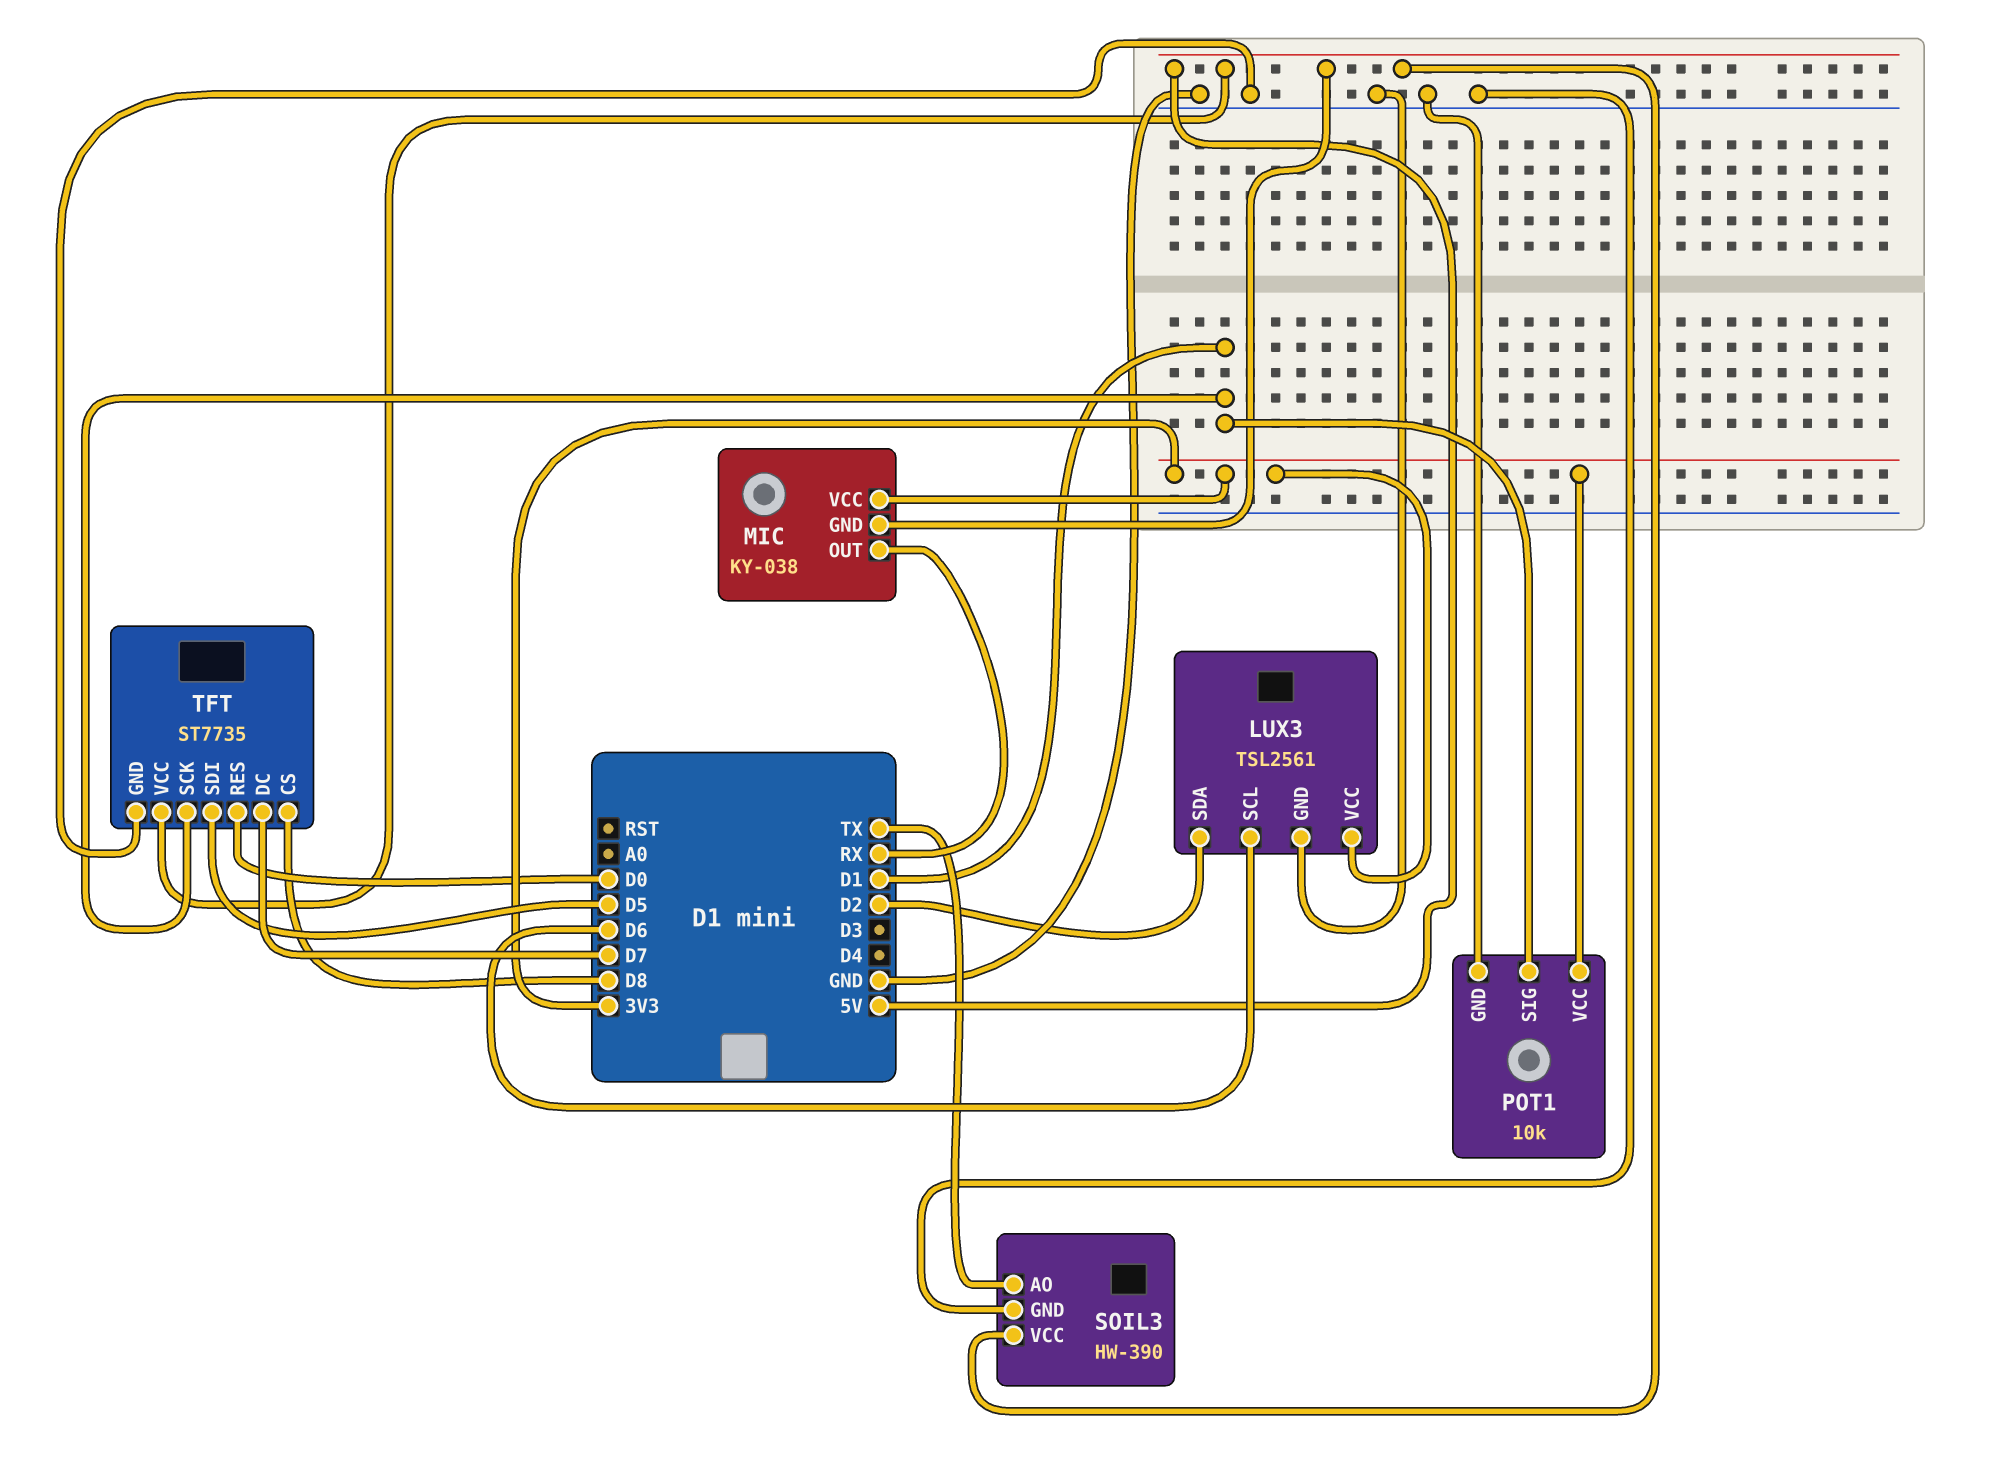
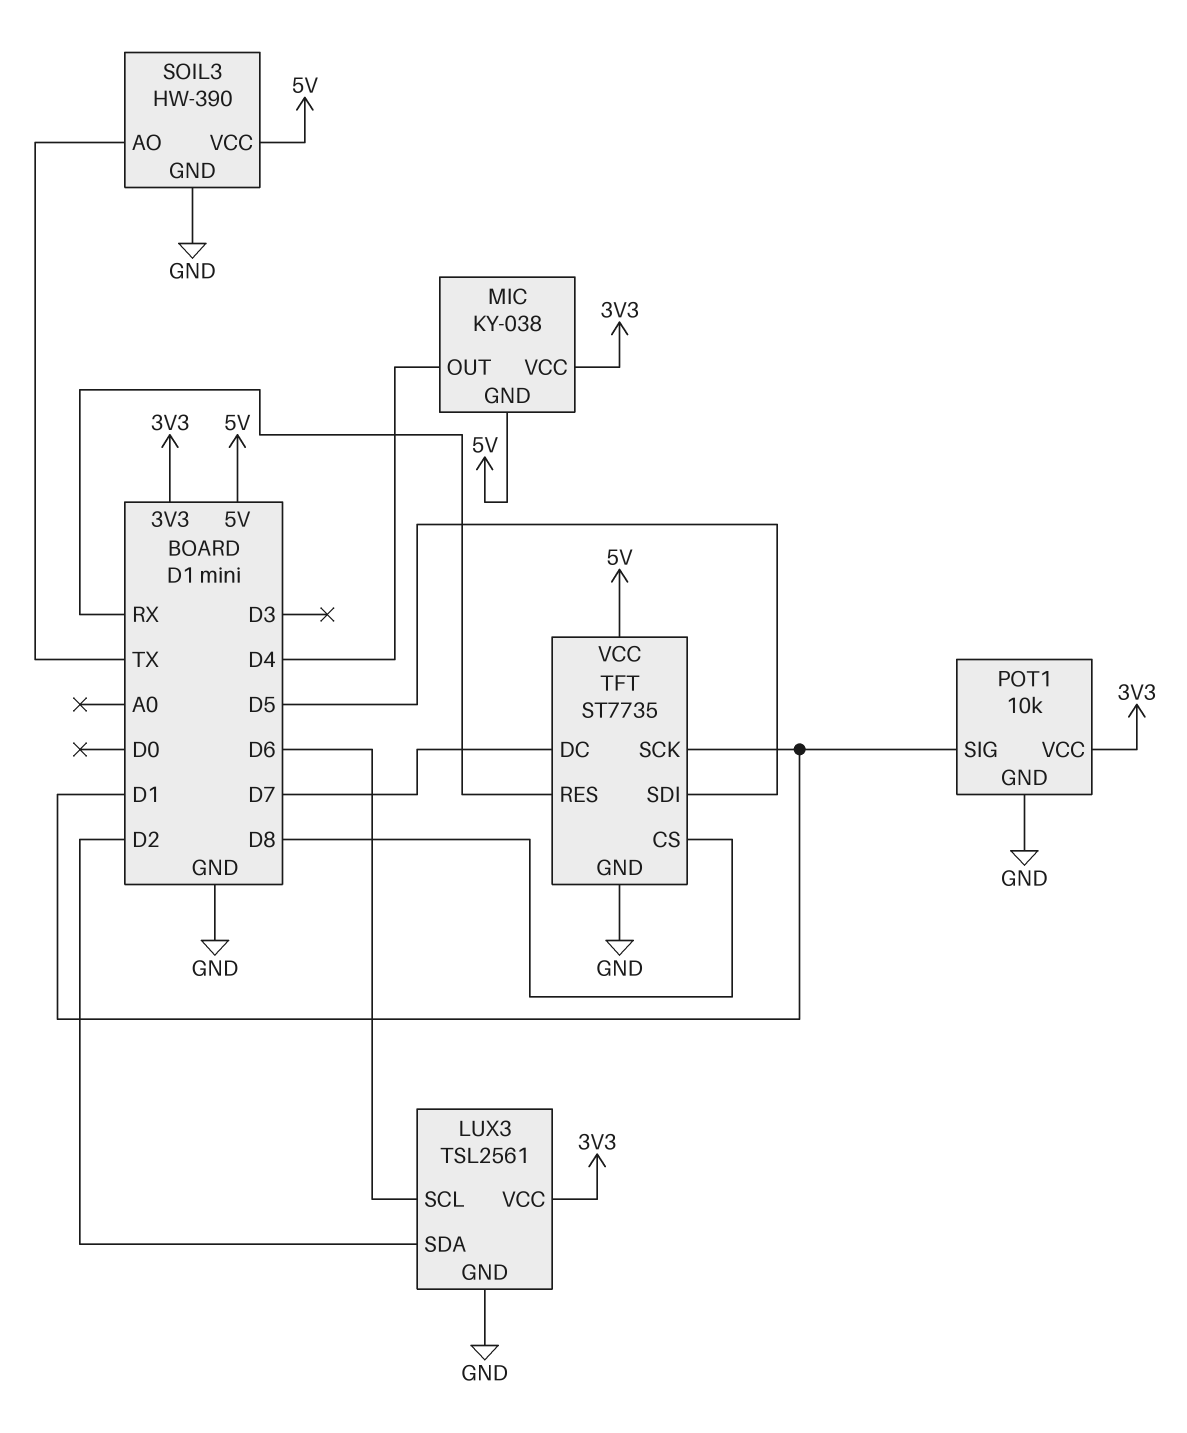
MIC pin OUT: RX -> D4
TFT pin RES: D0 -> RX

